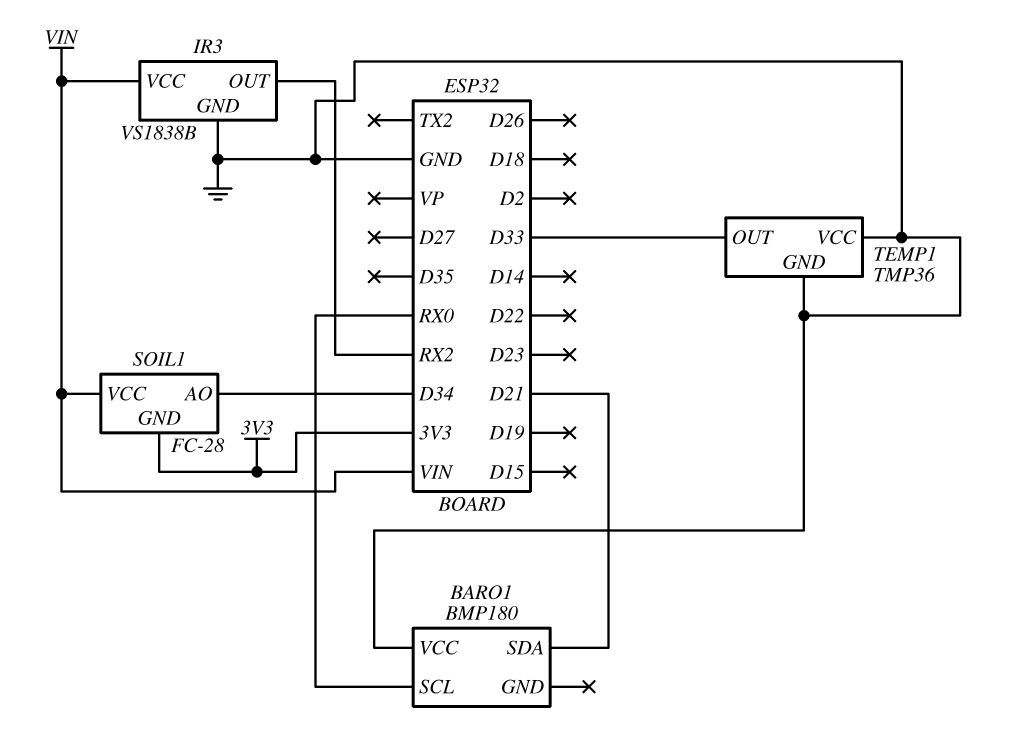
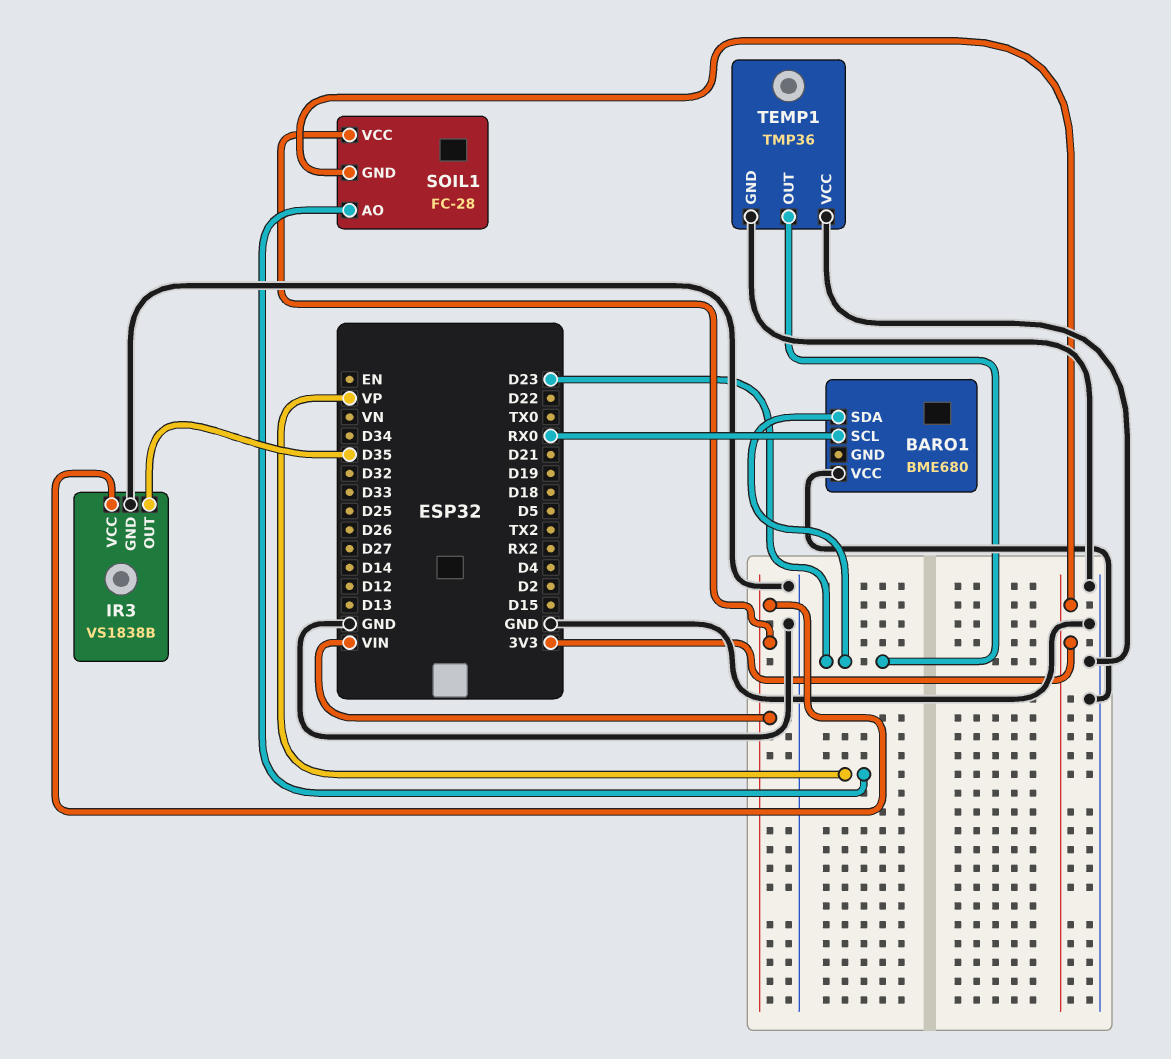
BARO1: BMP180 -> BME680
BARO1 pin SDA: D21 -> D23
IR3 pin OUT: RX2 -> D35
SOIL1 pin AO: D34 -> VP
TEMP1 pin OUT: D33 -> D23

